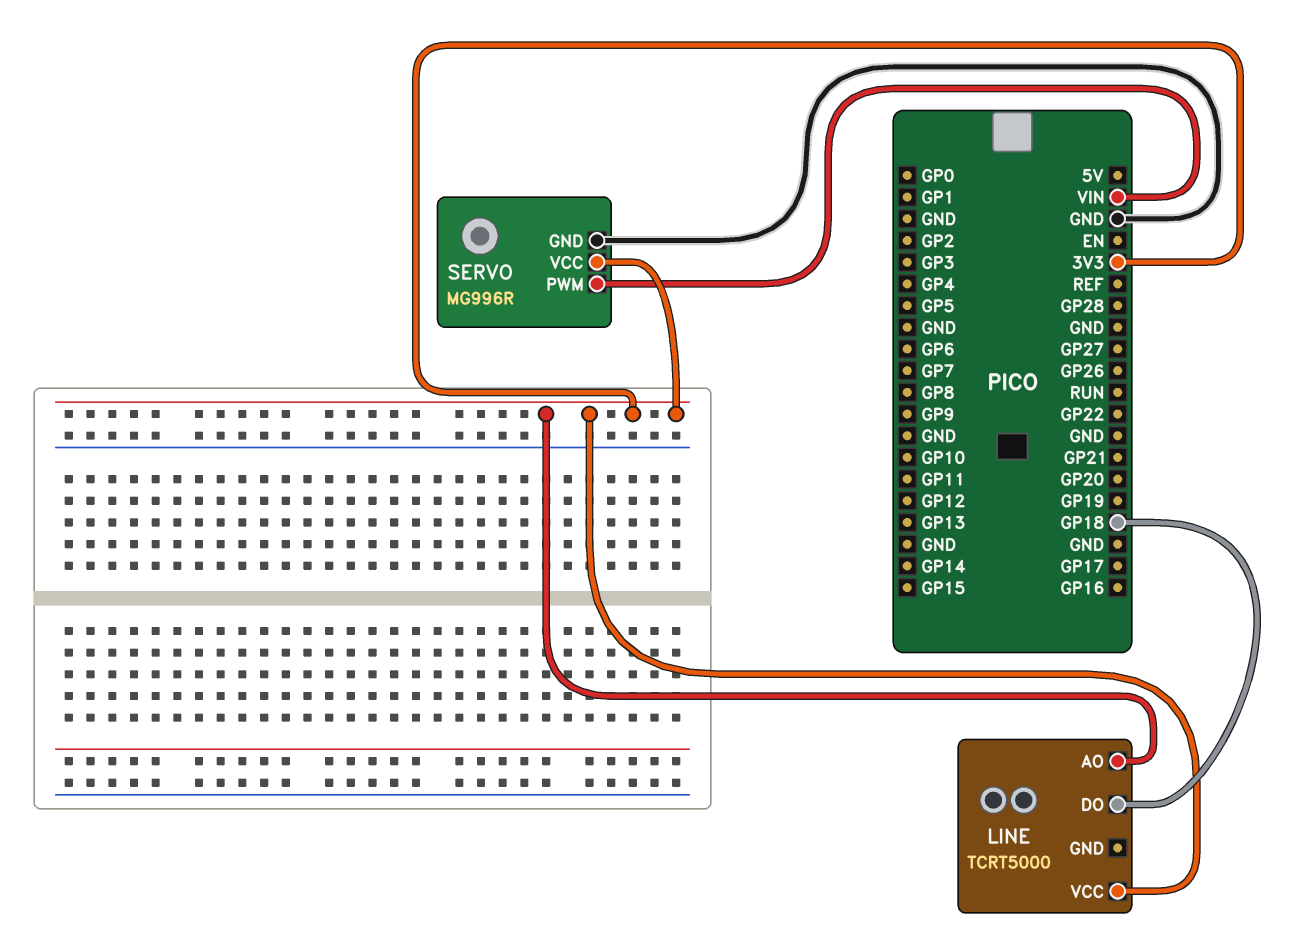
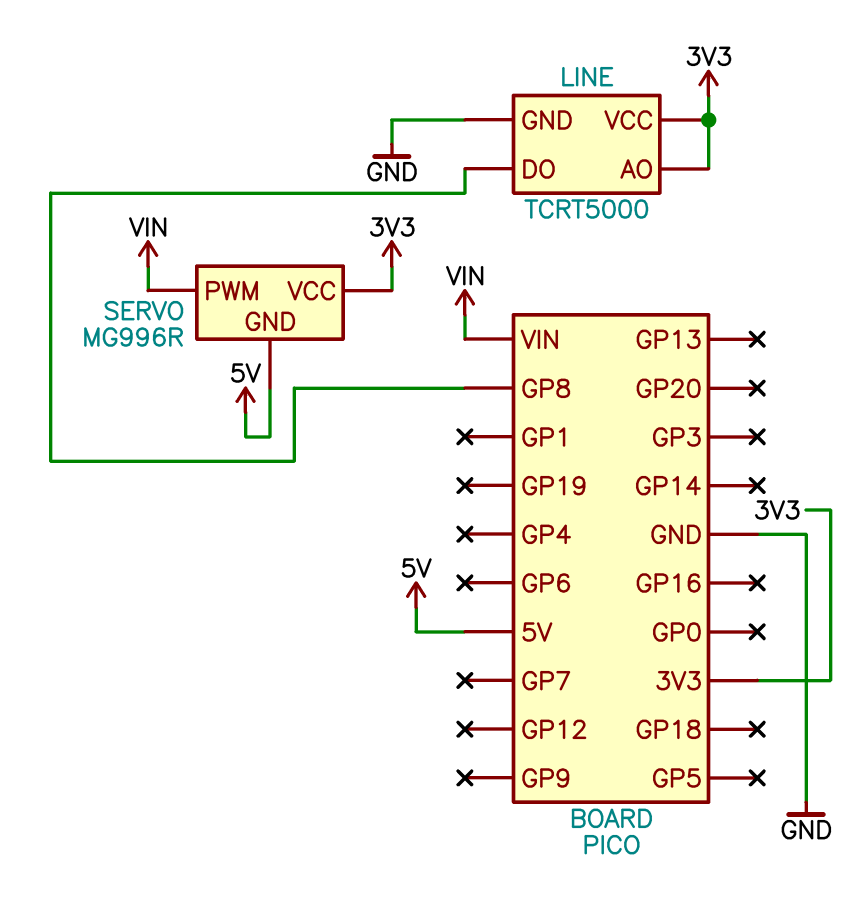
LINE pin DO: GP18 -> GP8
LINE pin GND: none -> GND
SERVO pin GND: GND -> 5V

